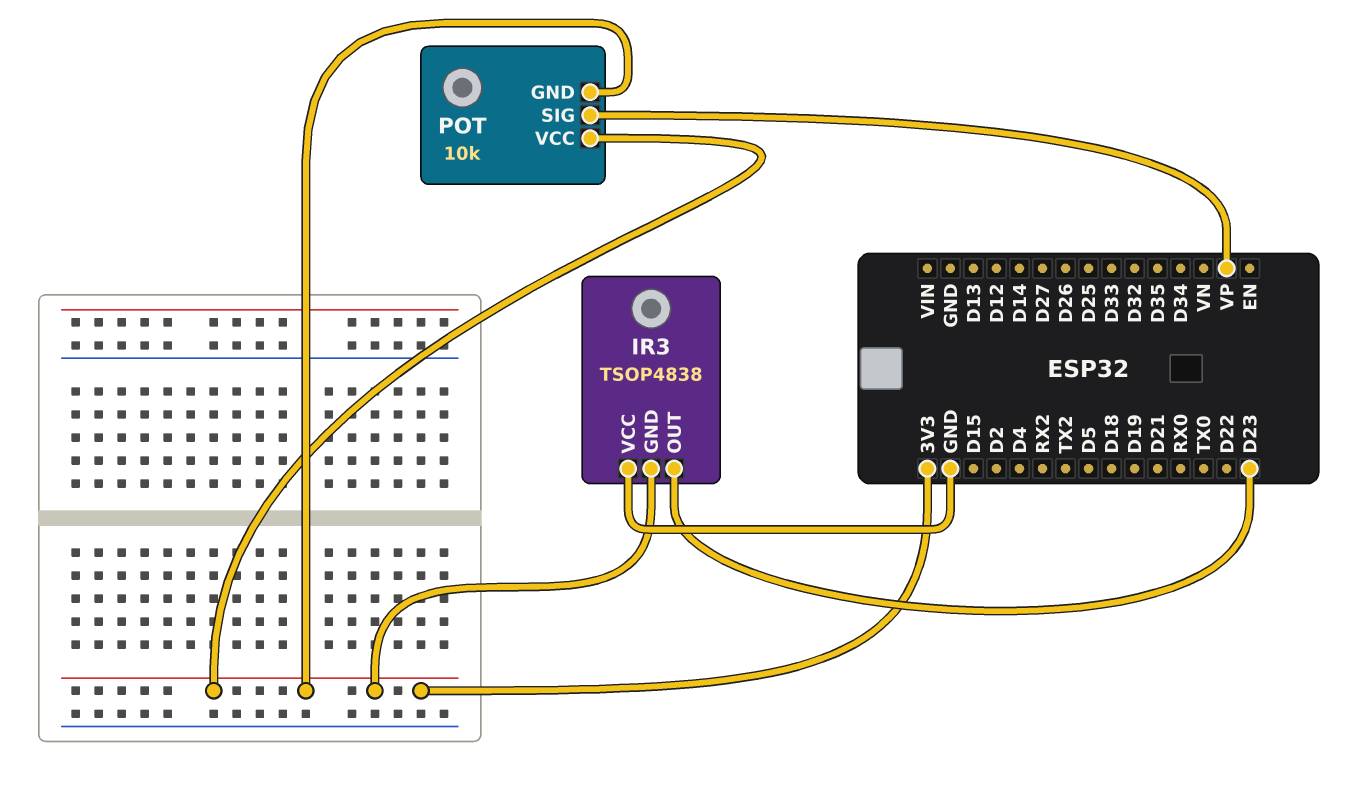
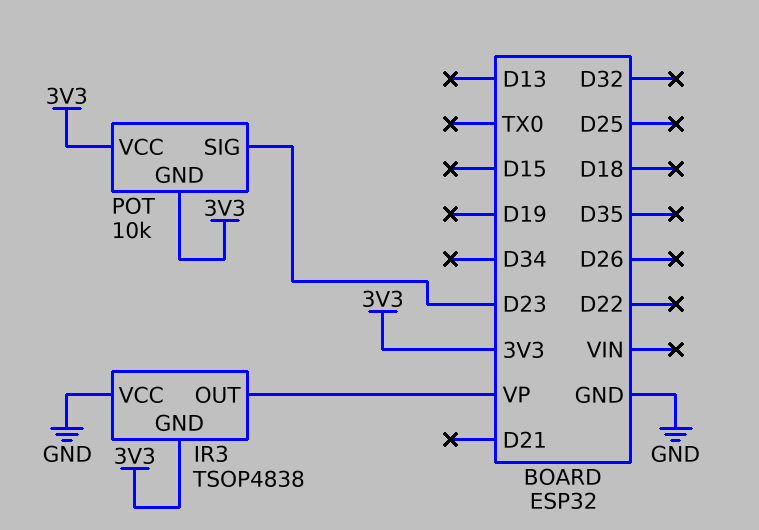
IR3 pin OUT: D23 -> VP
POT pin SIG: VP -> D23

